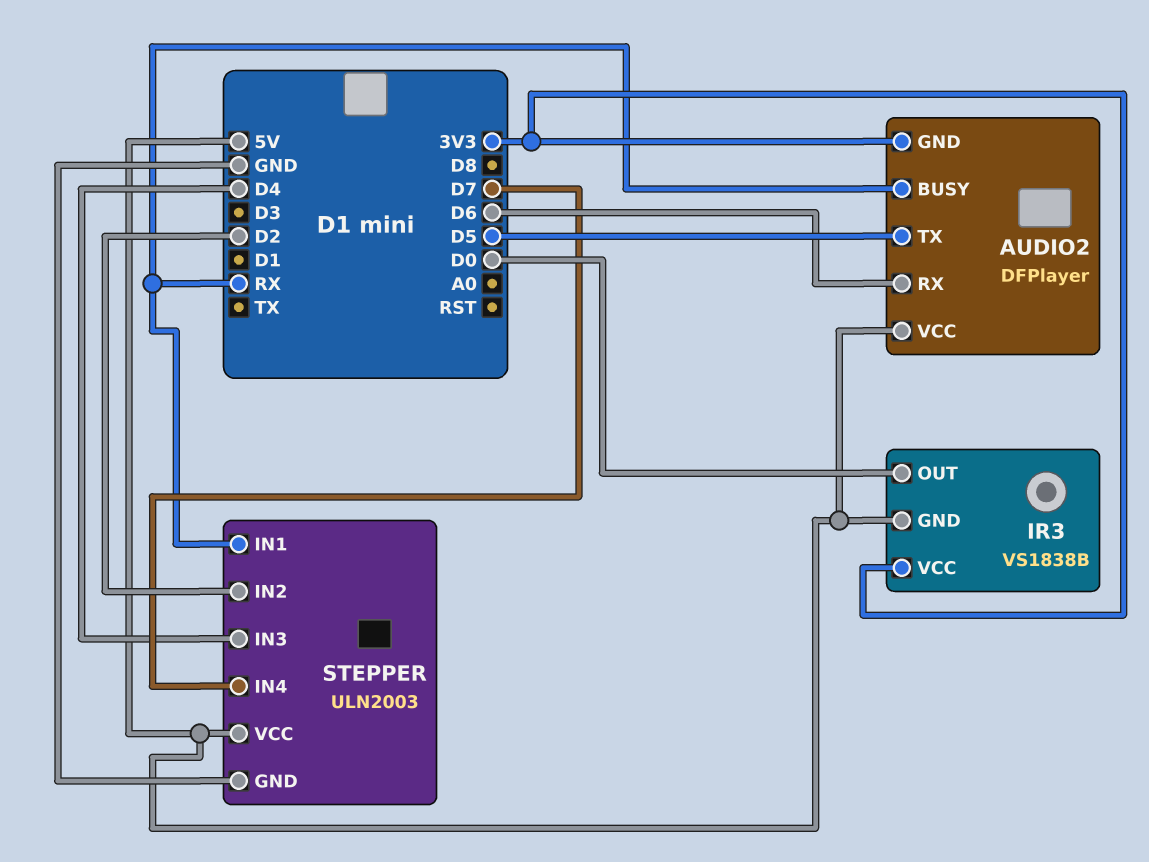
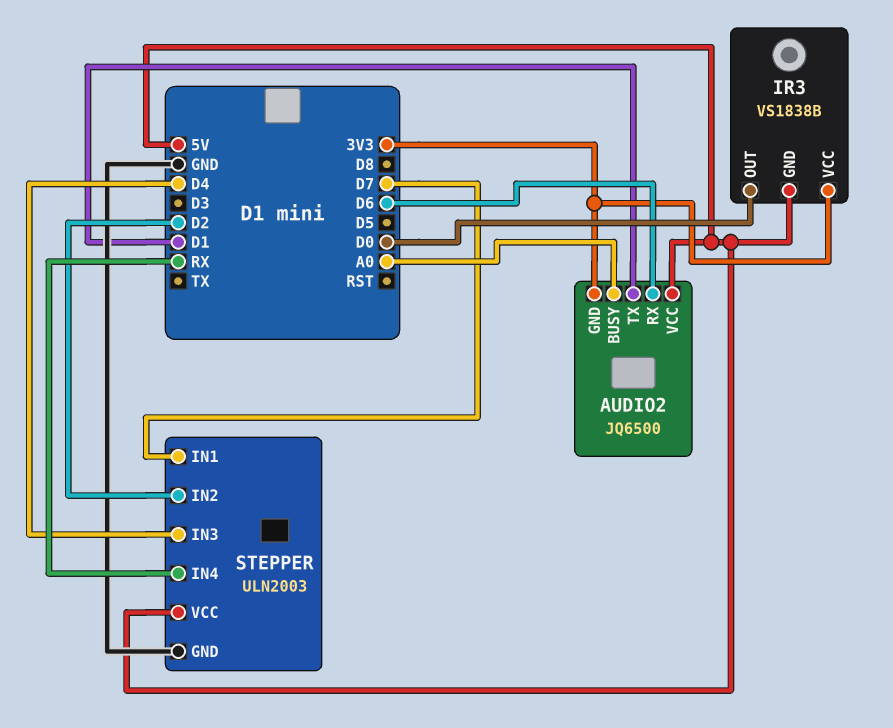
AUDIO2: DFPlayer -> JQ6500
AUDIO2 pin BUSY: RX -> A0
AUDIO2 pin TX: D5 -> D1
STEPPER pin IN1: RX -> D7
STEPPER pin IN4: D7 -> RX

